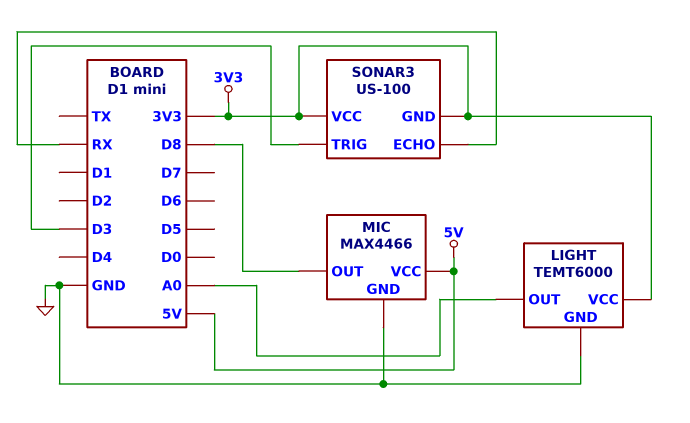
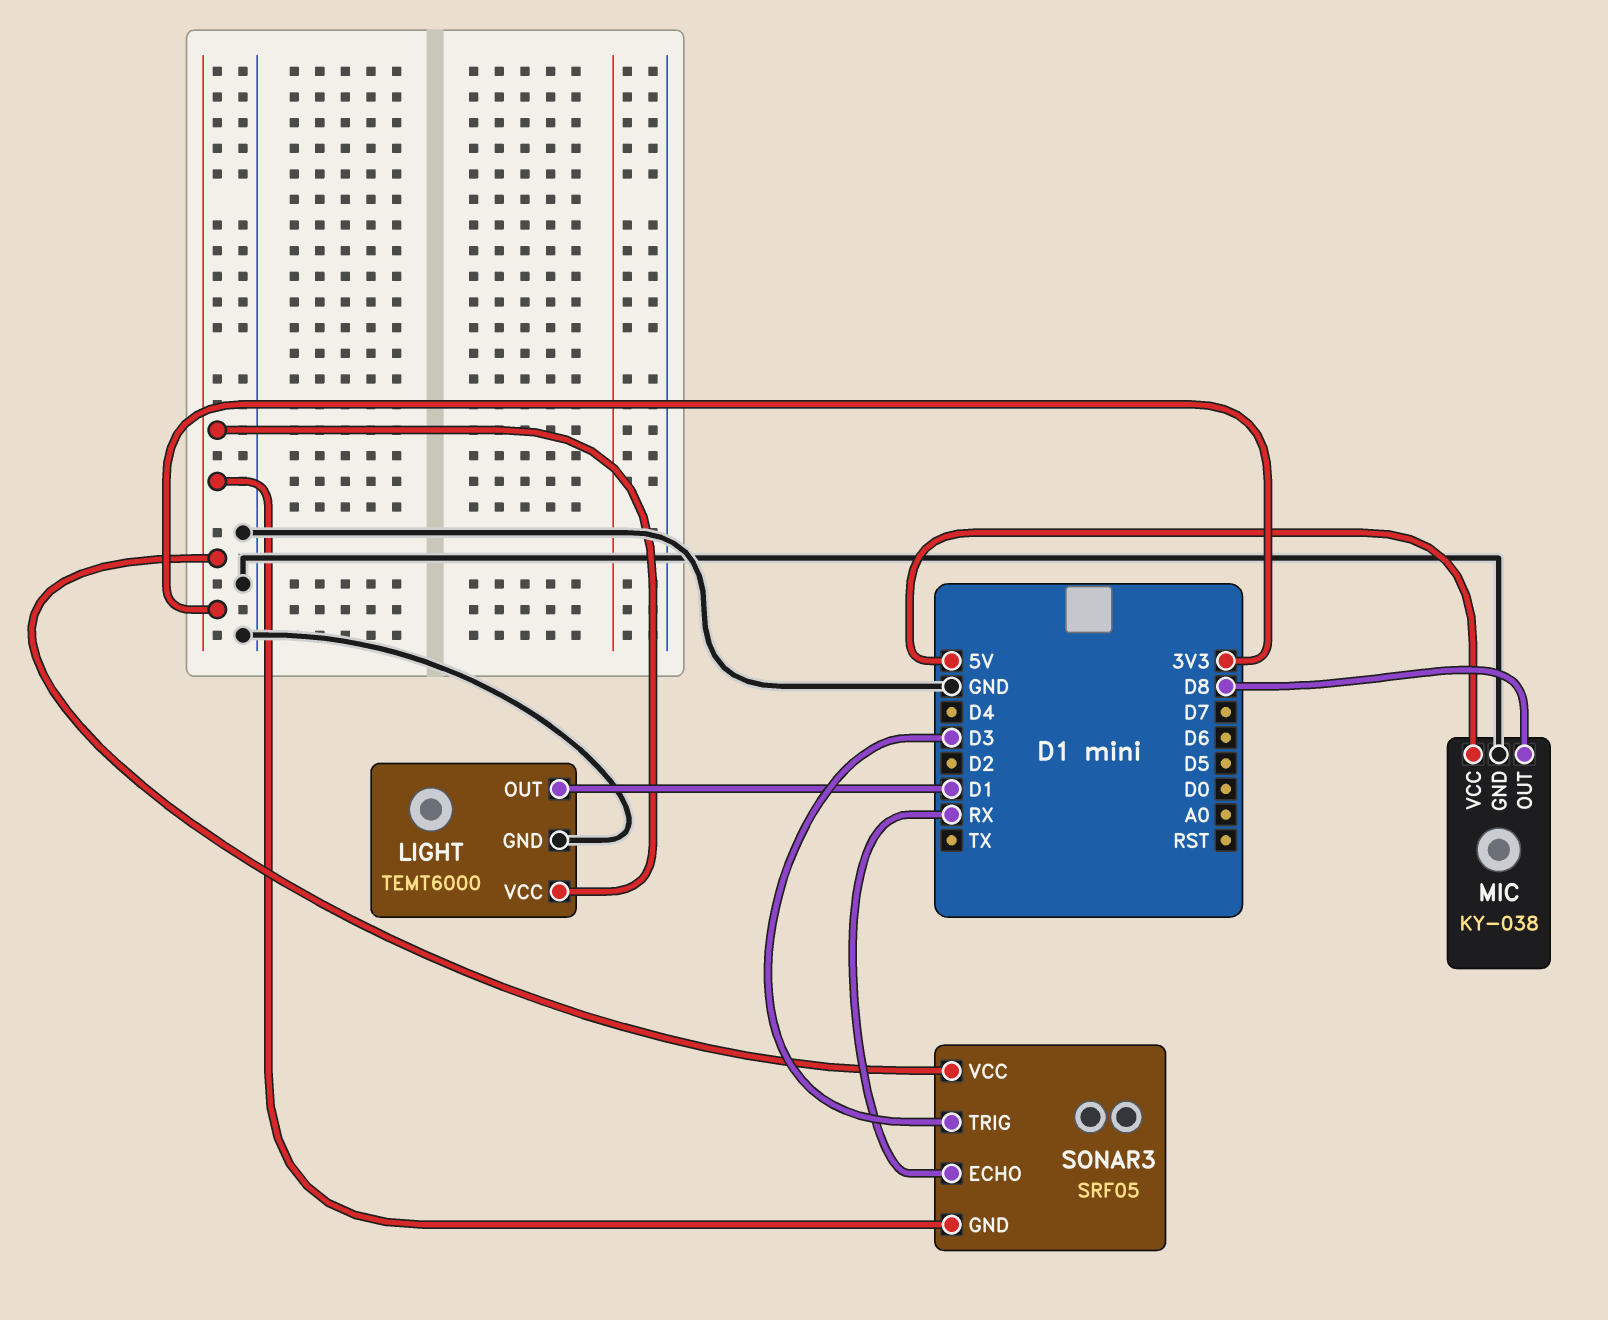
LIGHT pin OUT: A0 -> D1
MIC: MAX4466 -> KY-038
SONAR3: US-100 -> SRF05

